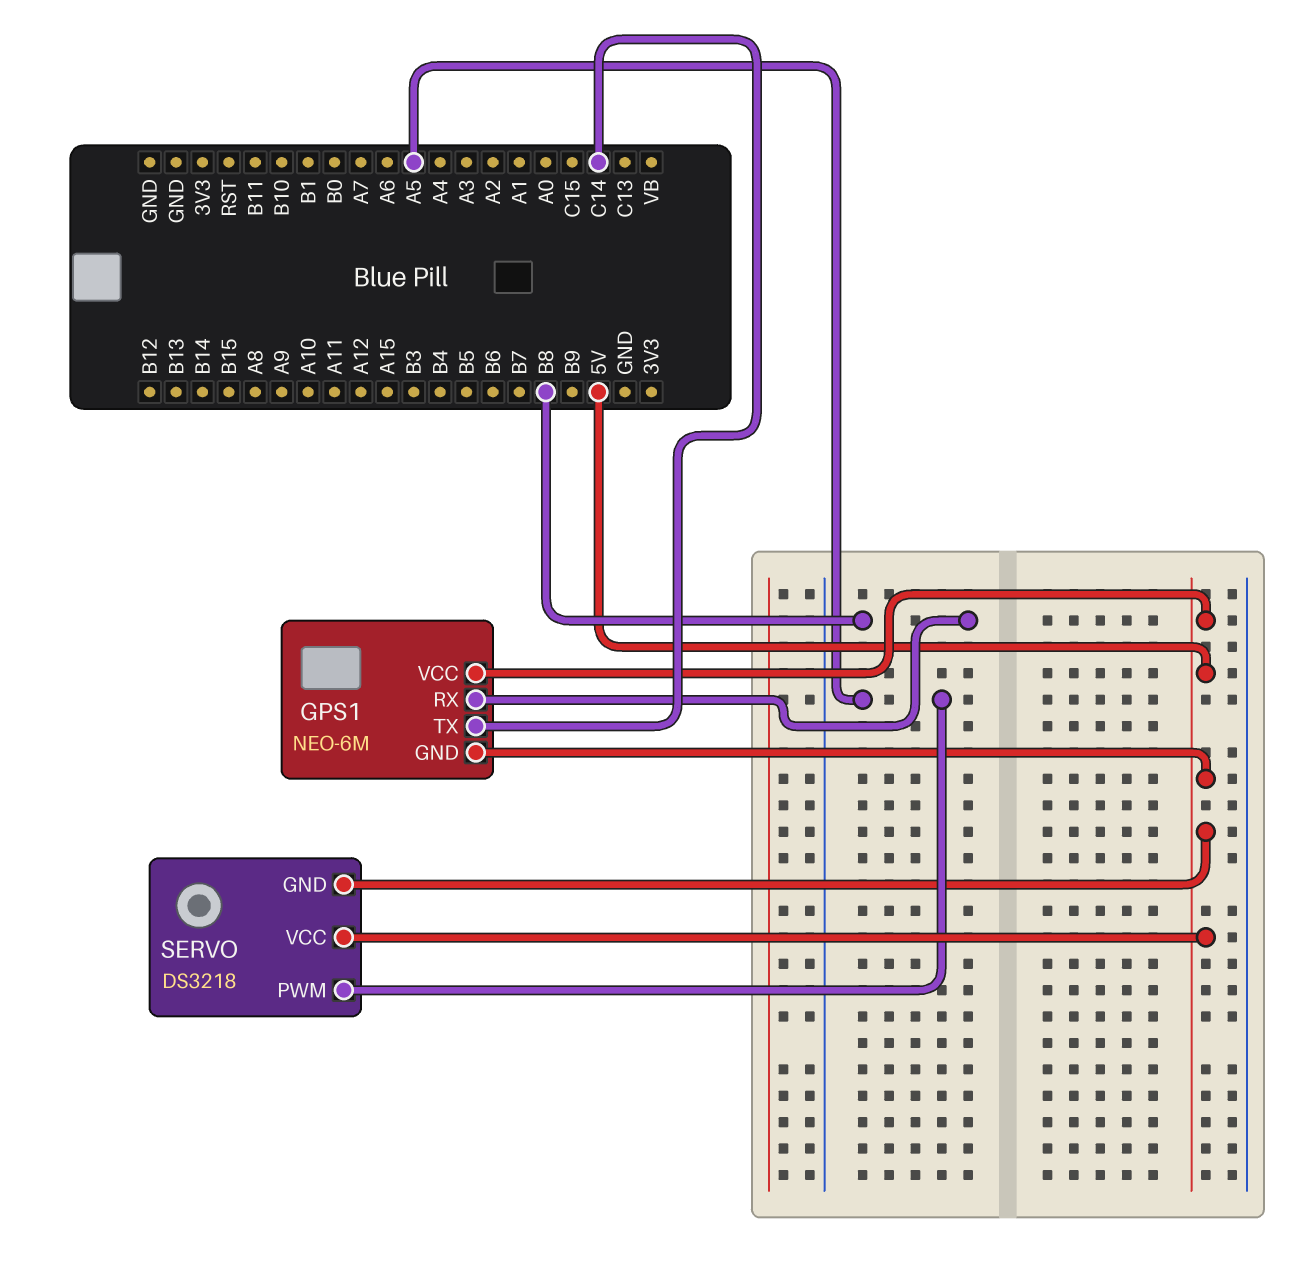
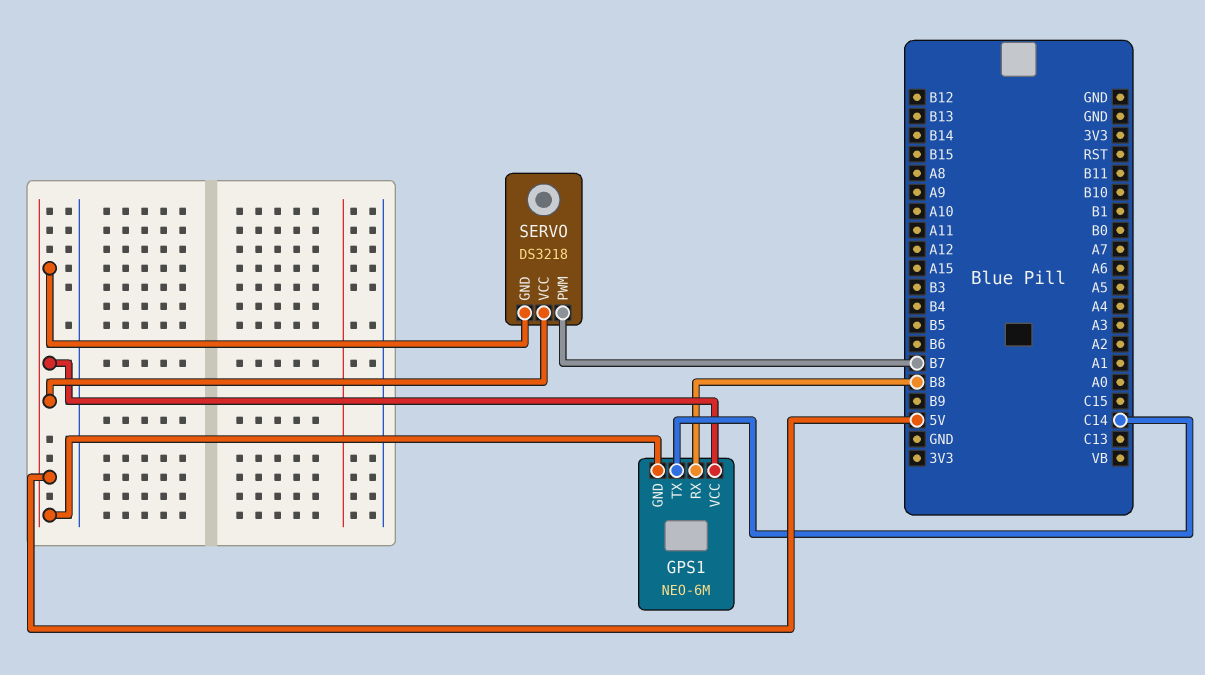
SERVO pin PWM: A5 -> B7

